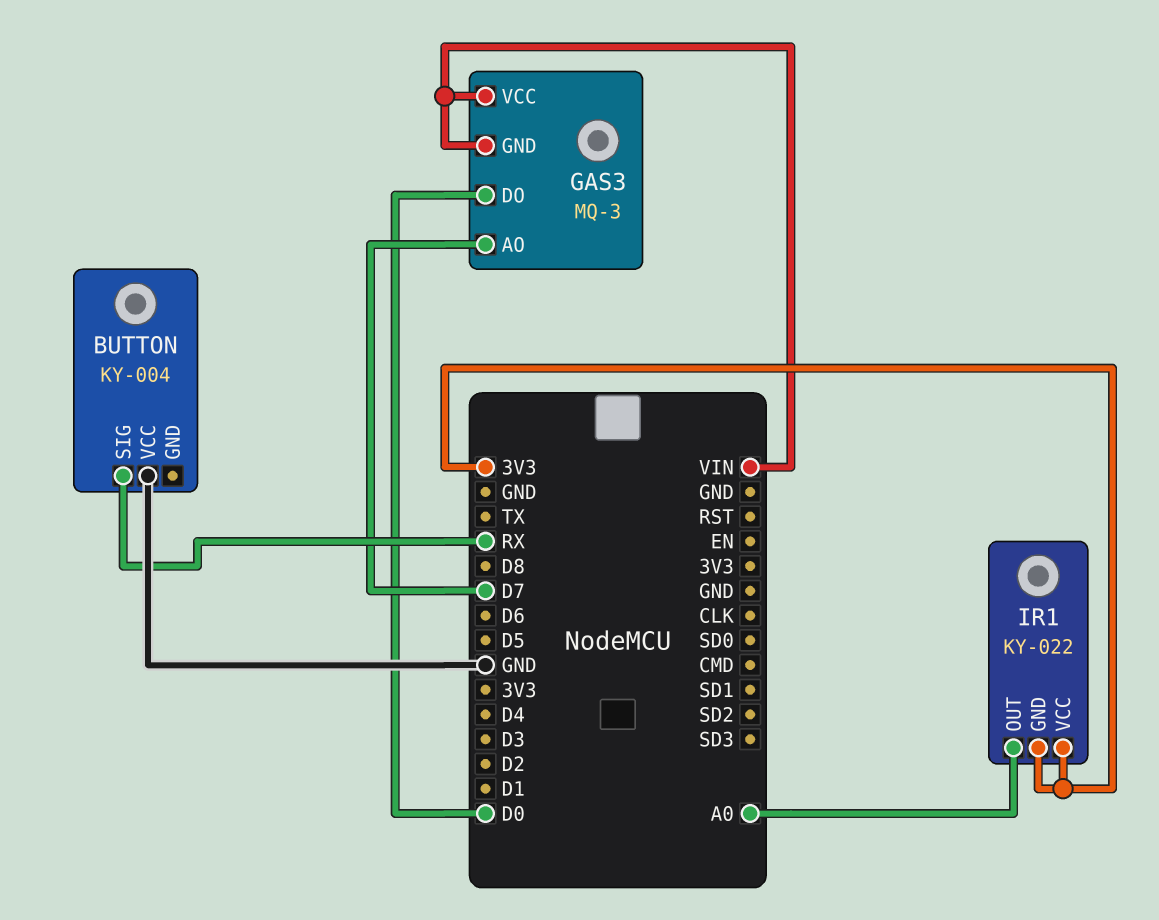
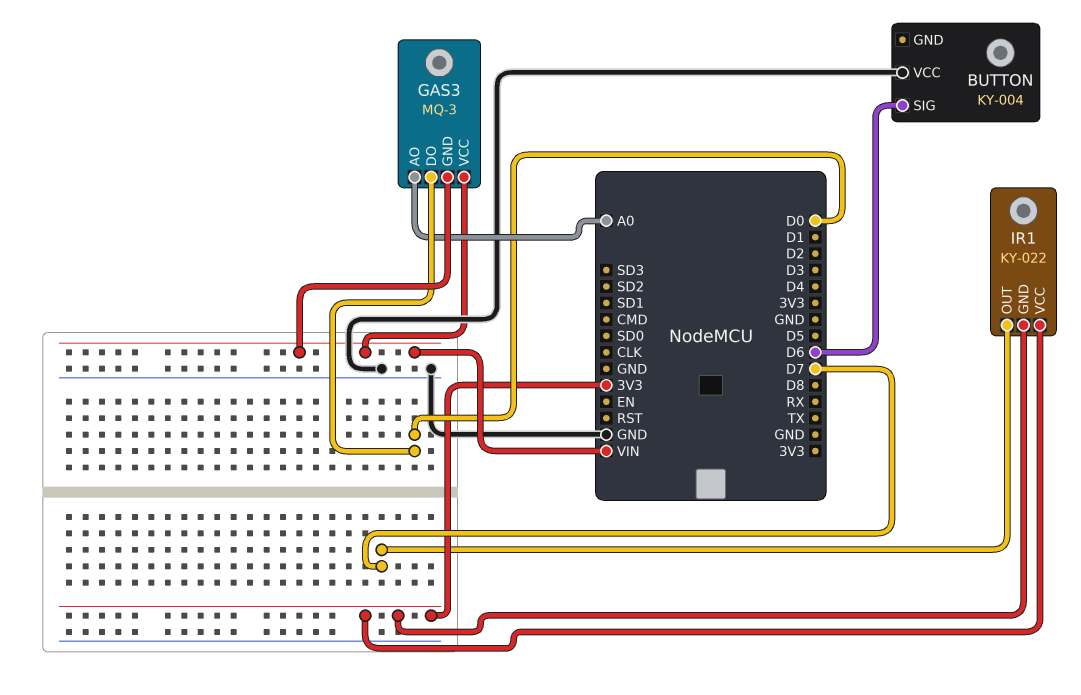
BUTTON pin SIG: RX -> D6
GAS3 pin AO: D7 -> A0
IR1 pin OUT: A0 -> D7

